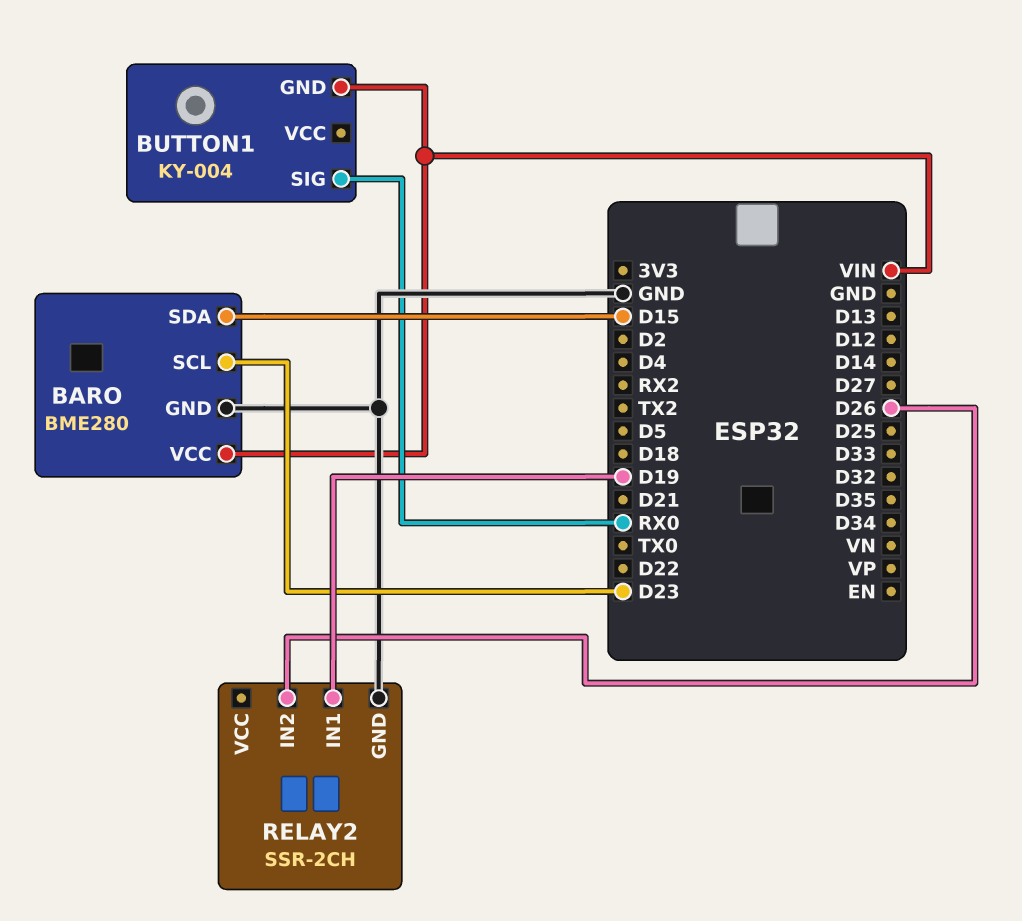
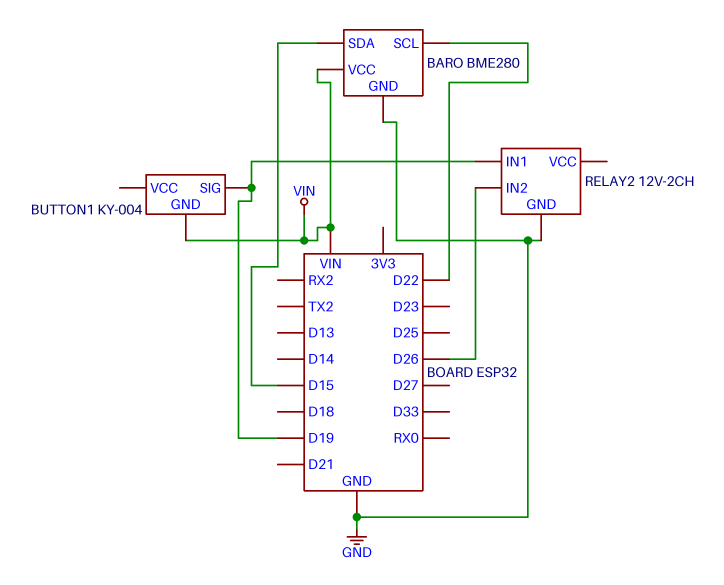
BARO pin SCL: D23 -> D22
BUTTON1 pin SIG: RX0 -> D19
RELAY2: SSR-2CH -> 12V-2CH

